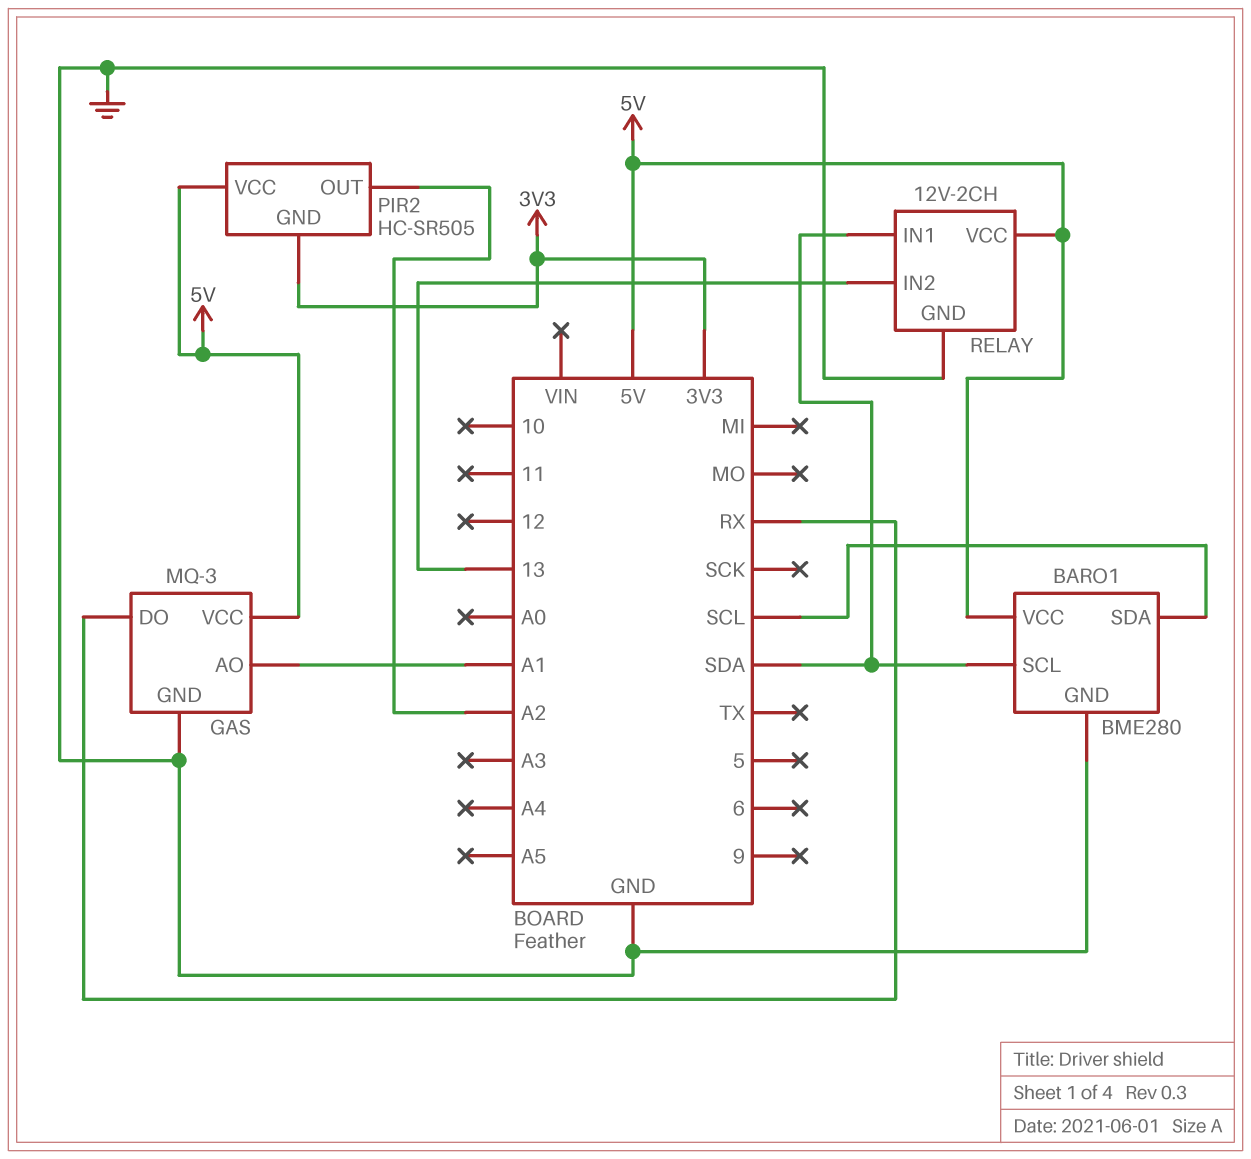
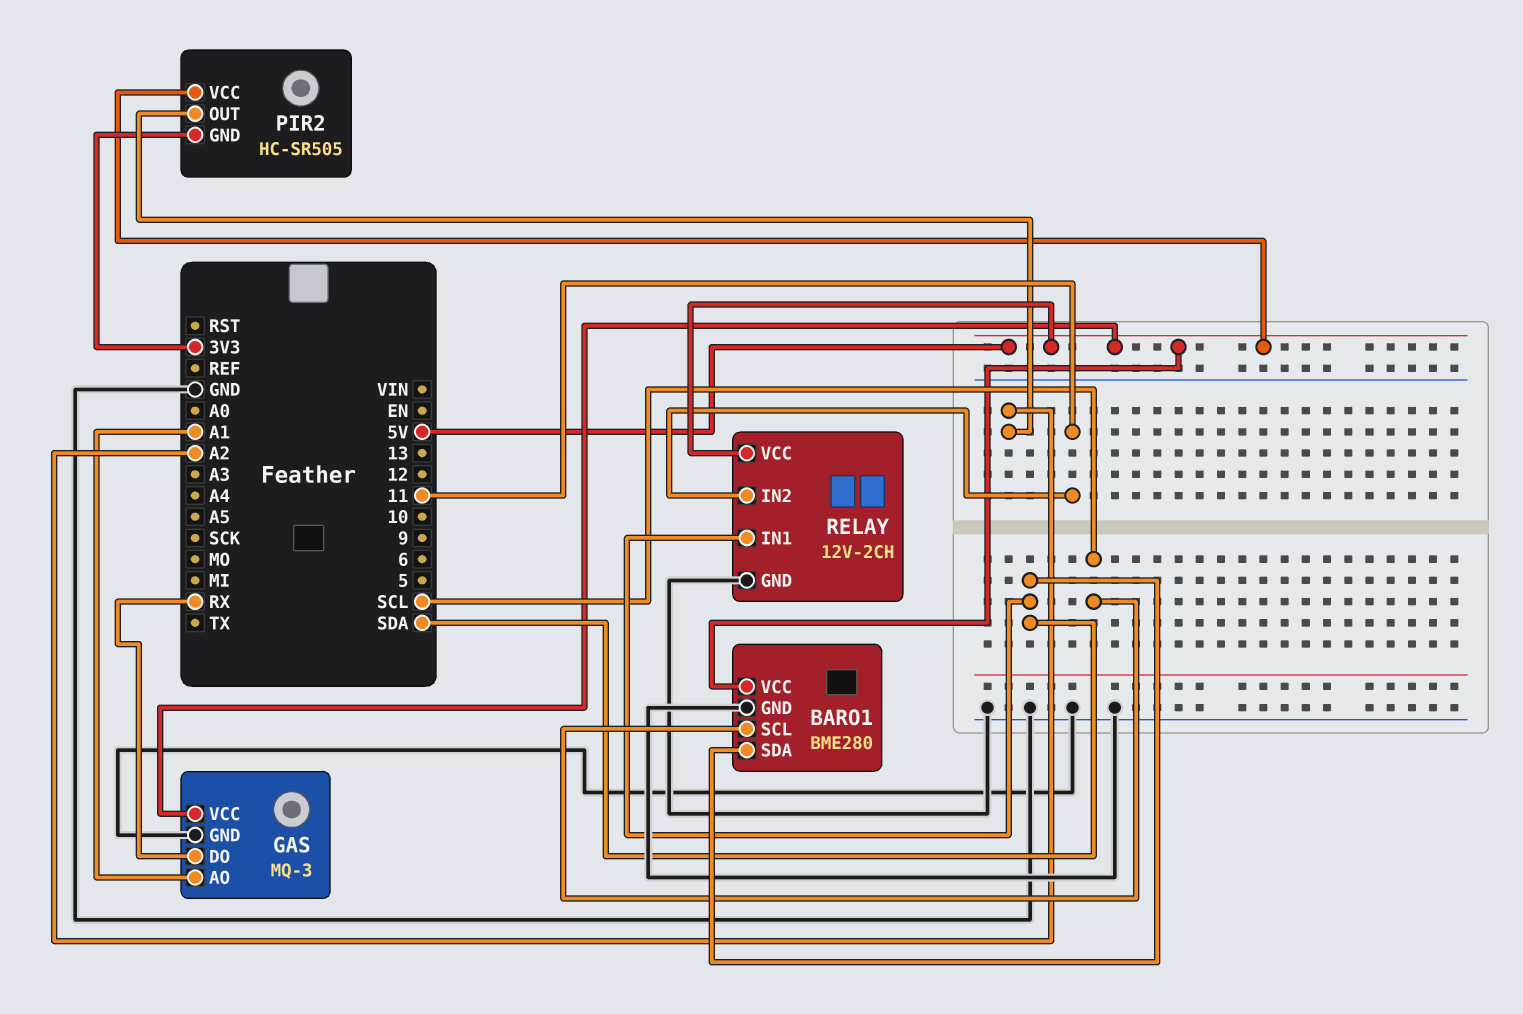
BARO1 pin SCL: SDA -> SCL
BARO1 pin SDA: SCL -> SDA
RELAY pin IN2: 13 -> 11

